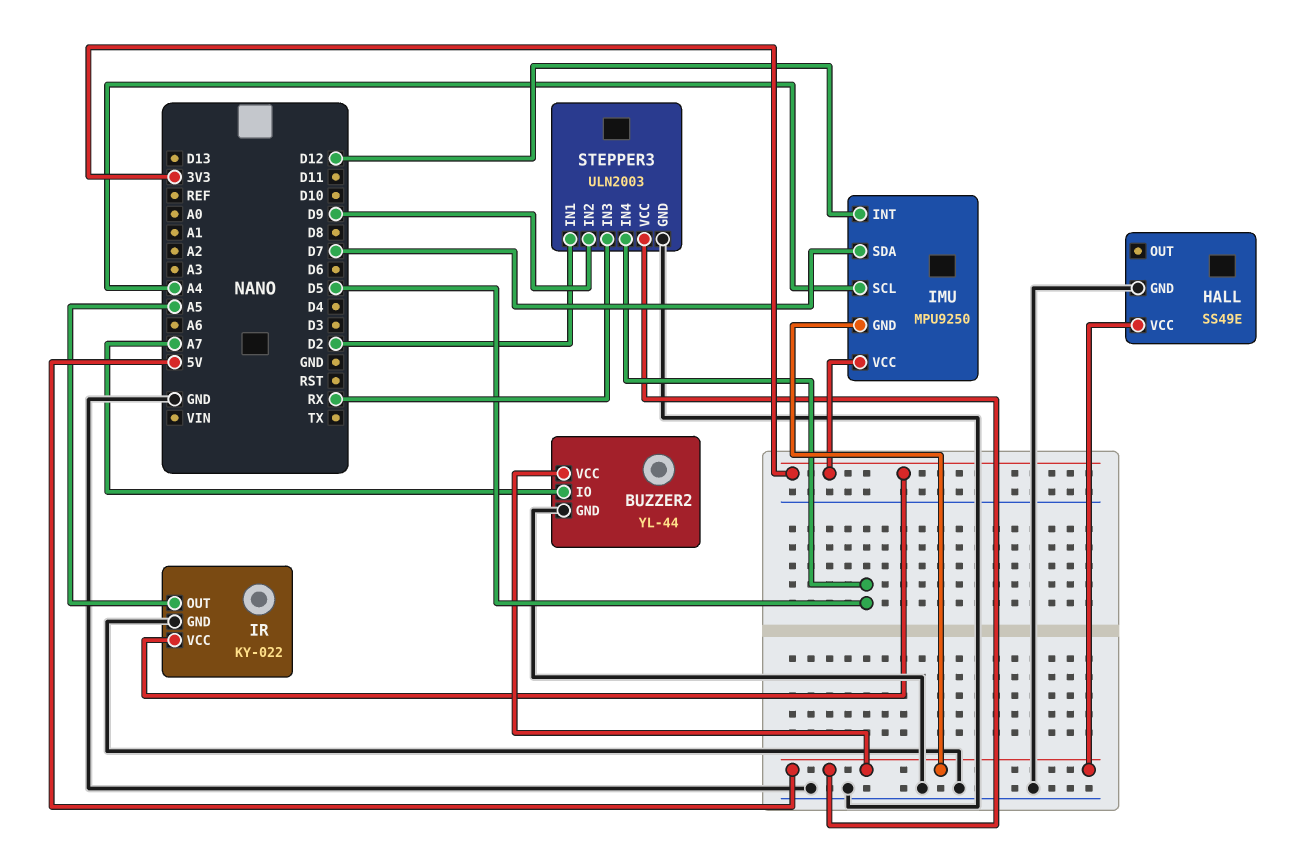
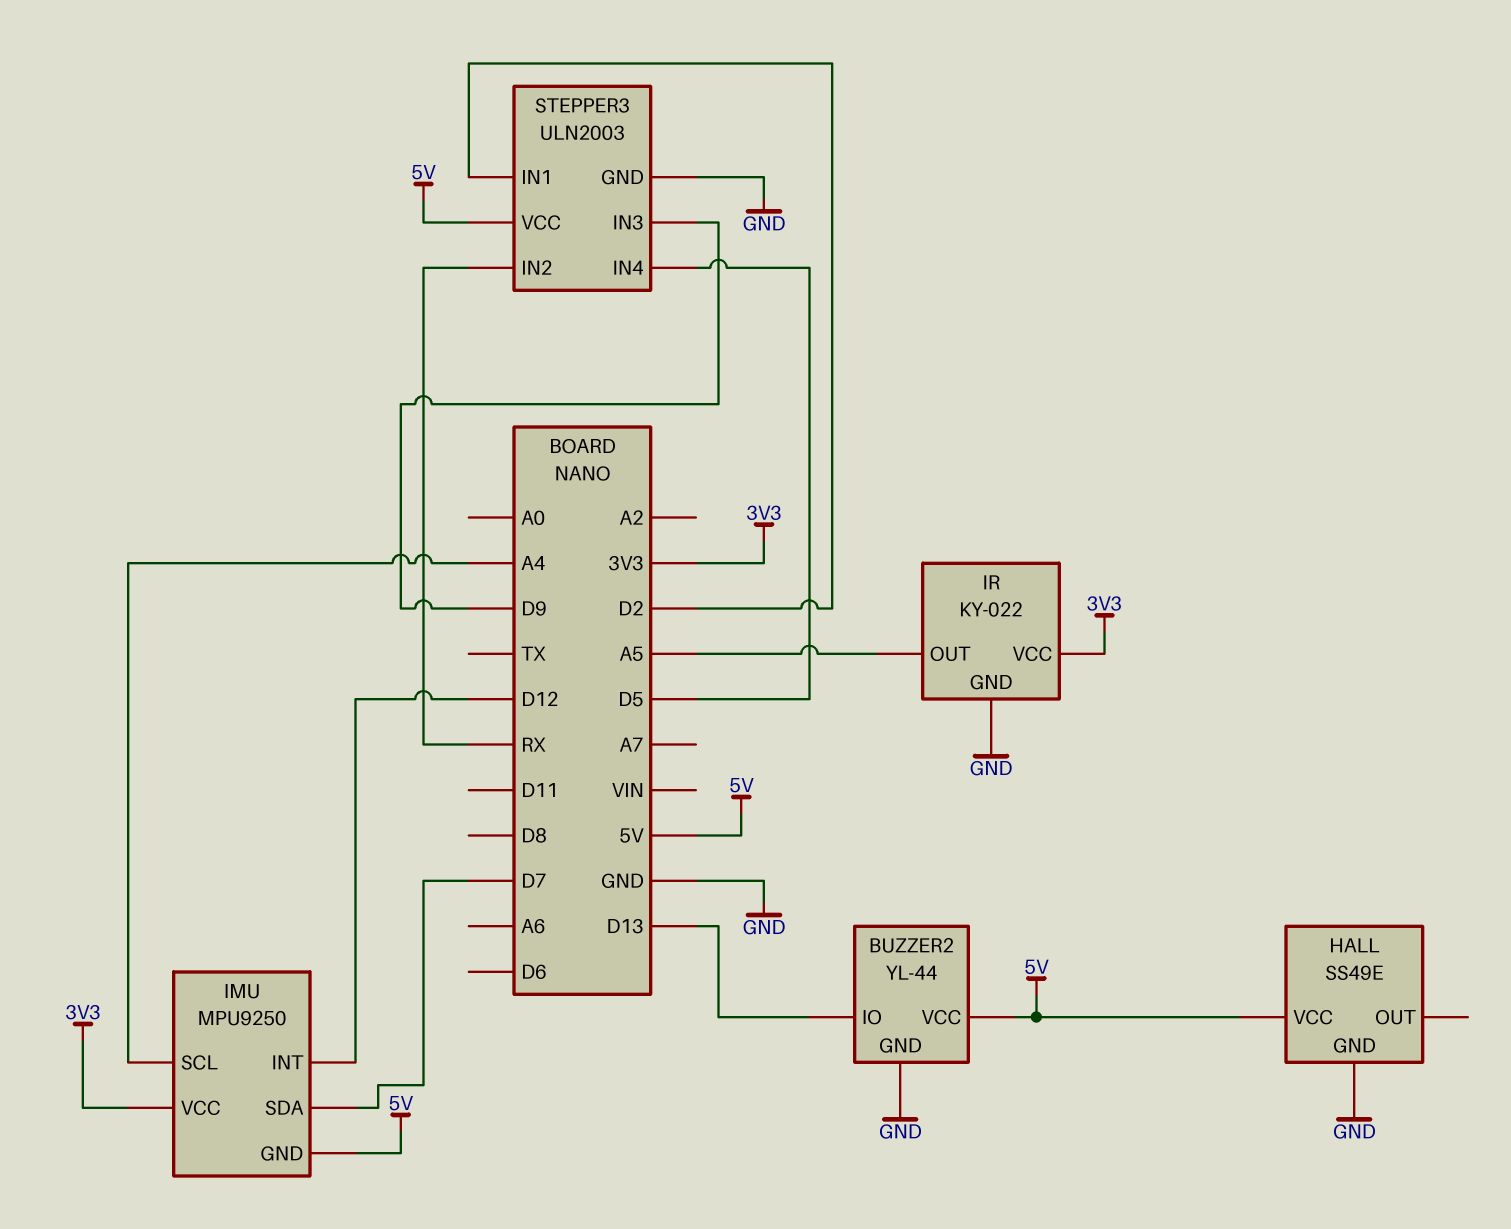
BUZZER2 pin IO: A7 -> D13
STEPPER3 pin IN2: D9 -> RX
STEPPER3 pin IN3: RX -> D9

